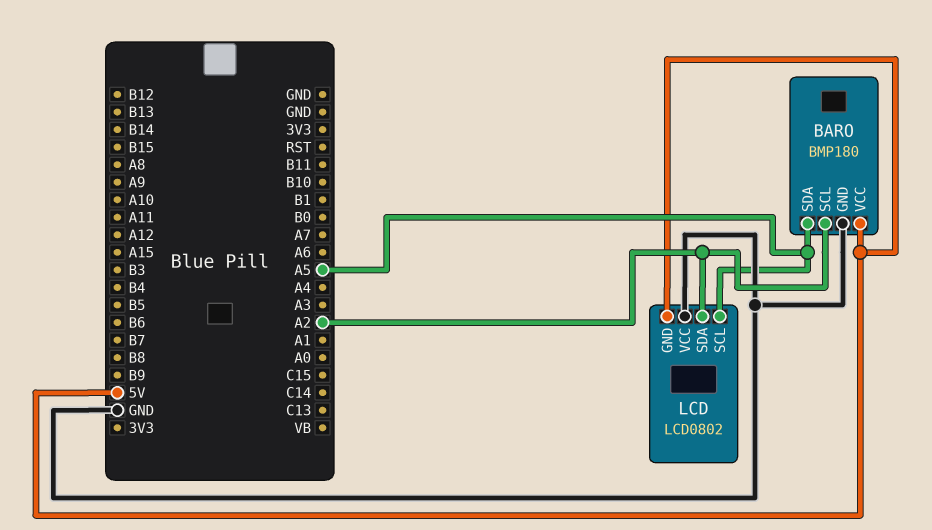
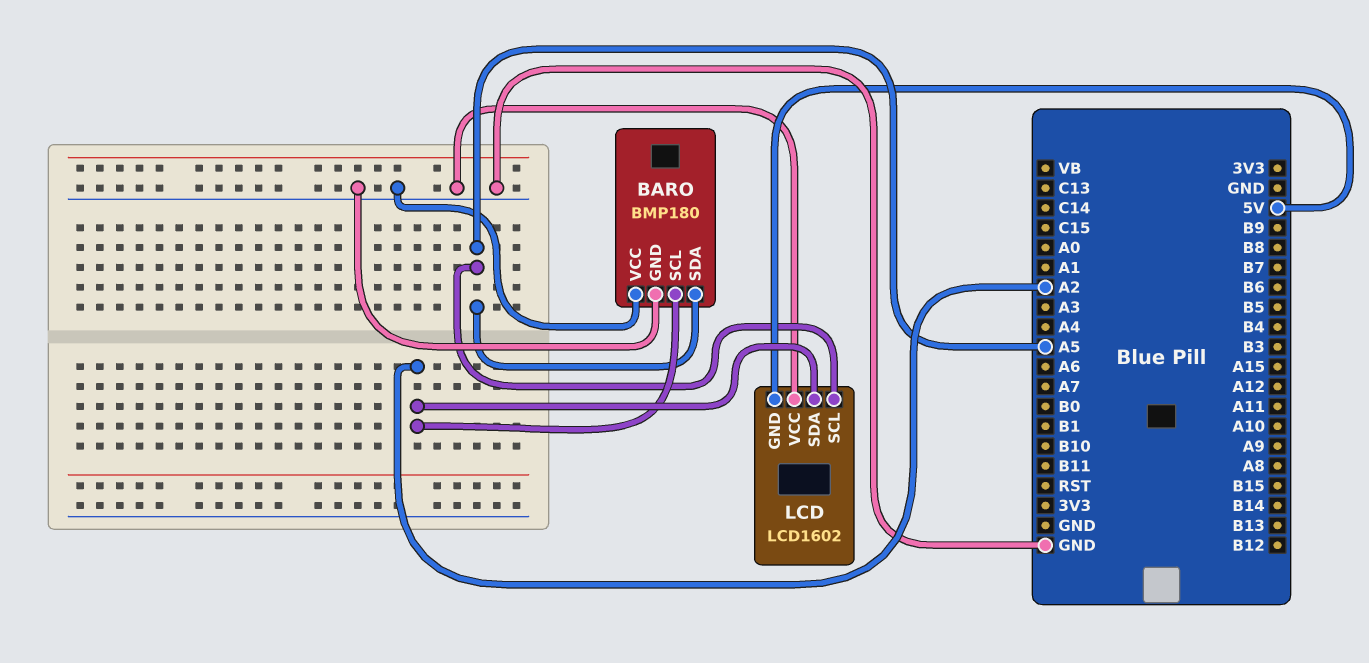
BARO pin VCC: 5V -> GND
LCD: LCD0802 -> LCD1602

